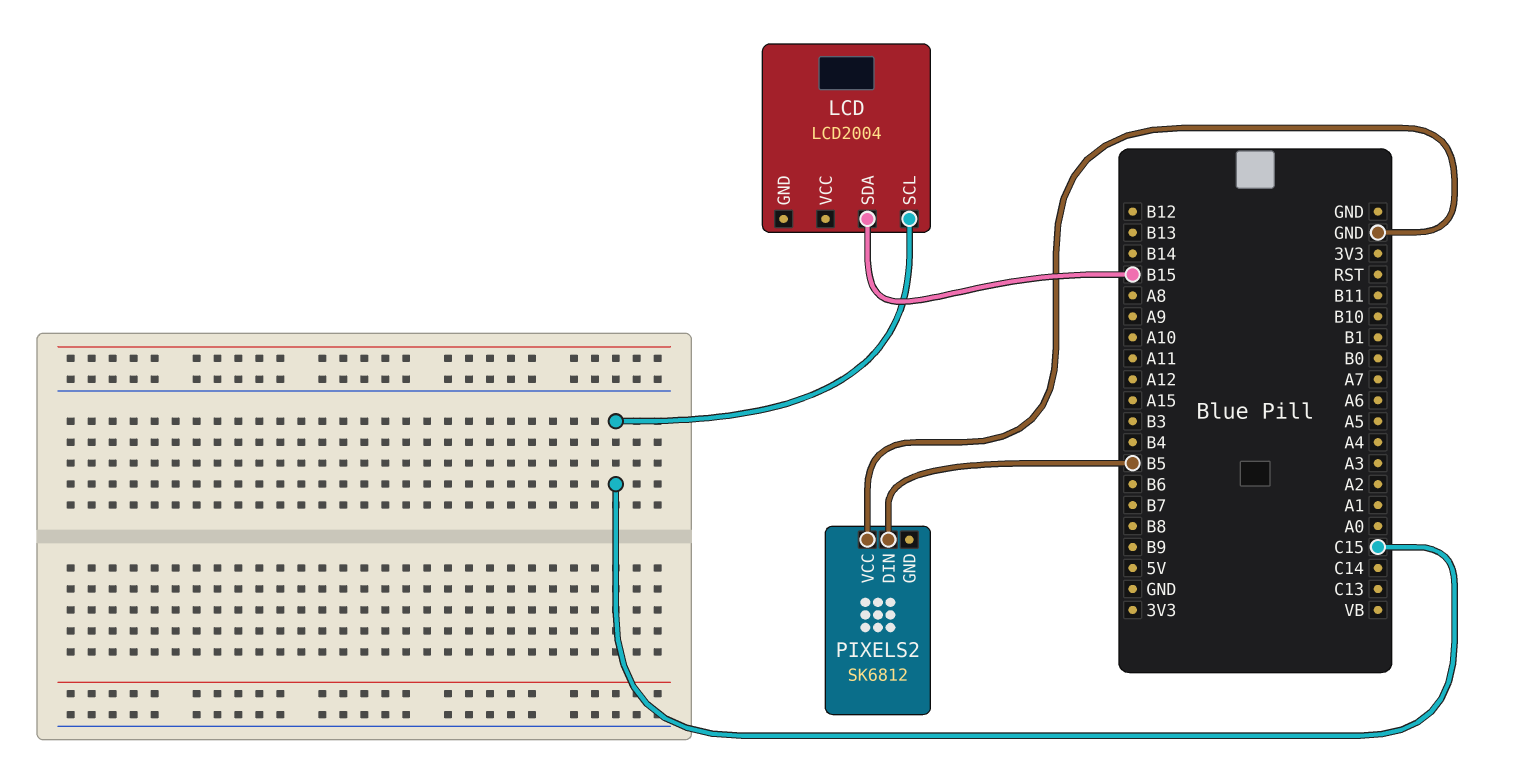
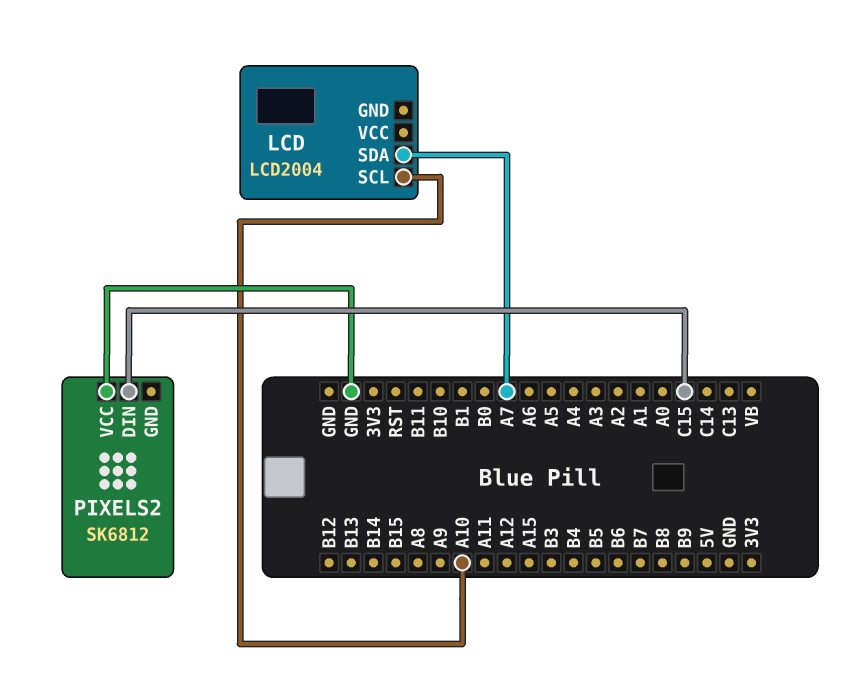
LCD pin SCL: C15 -> A10
LCD pin SDA: B15 -> A7
PIXELS2 pin DIN: B5 -> C15

